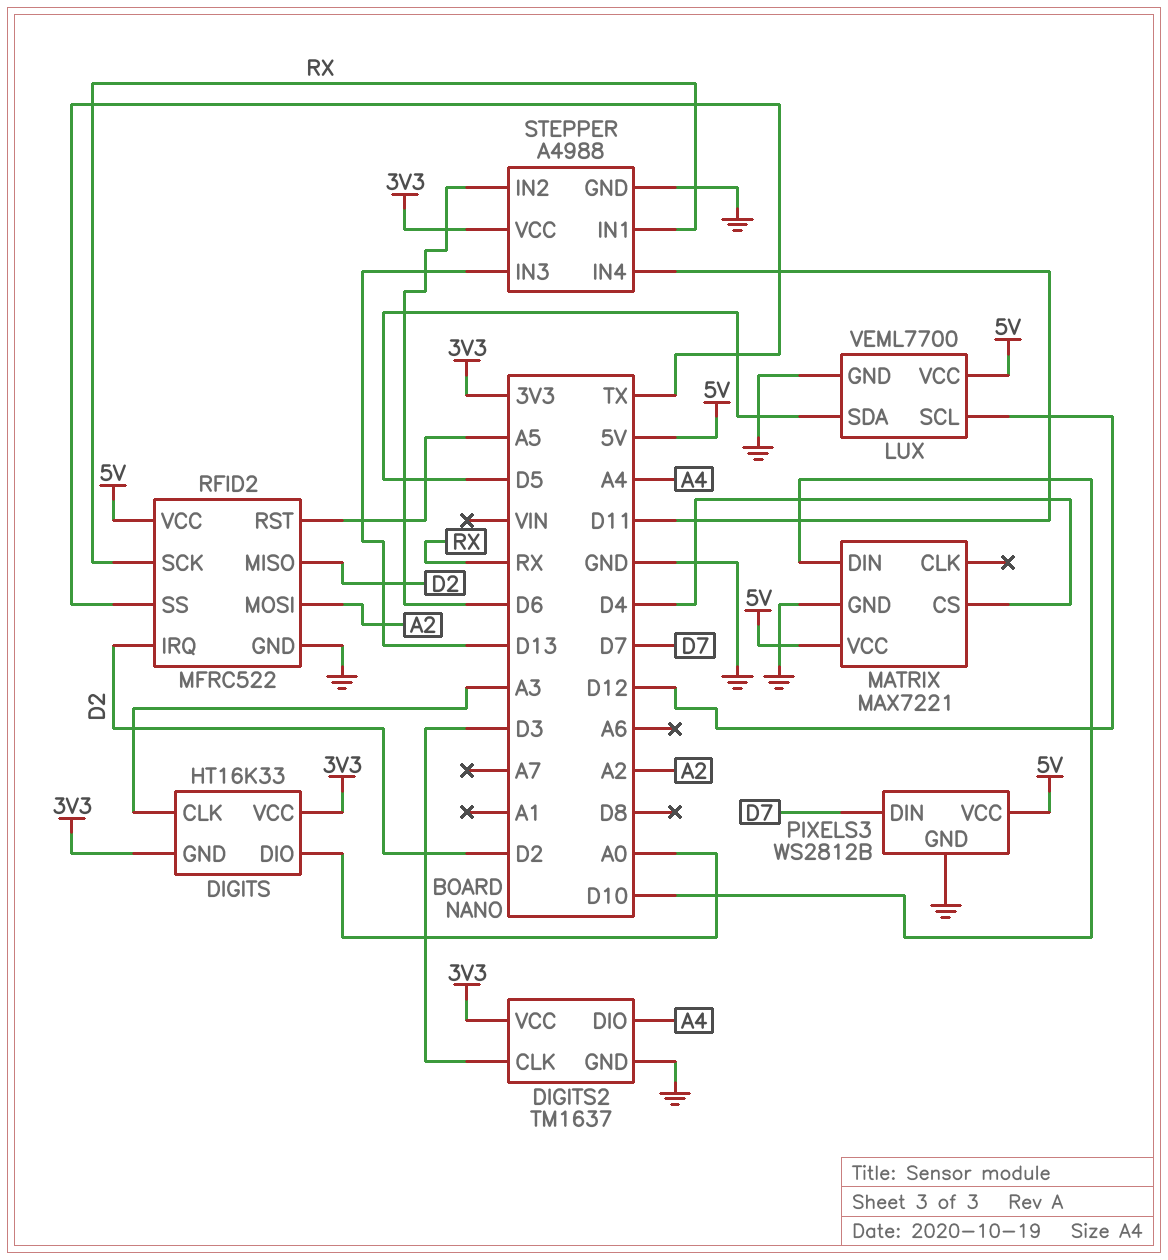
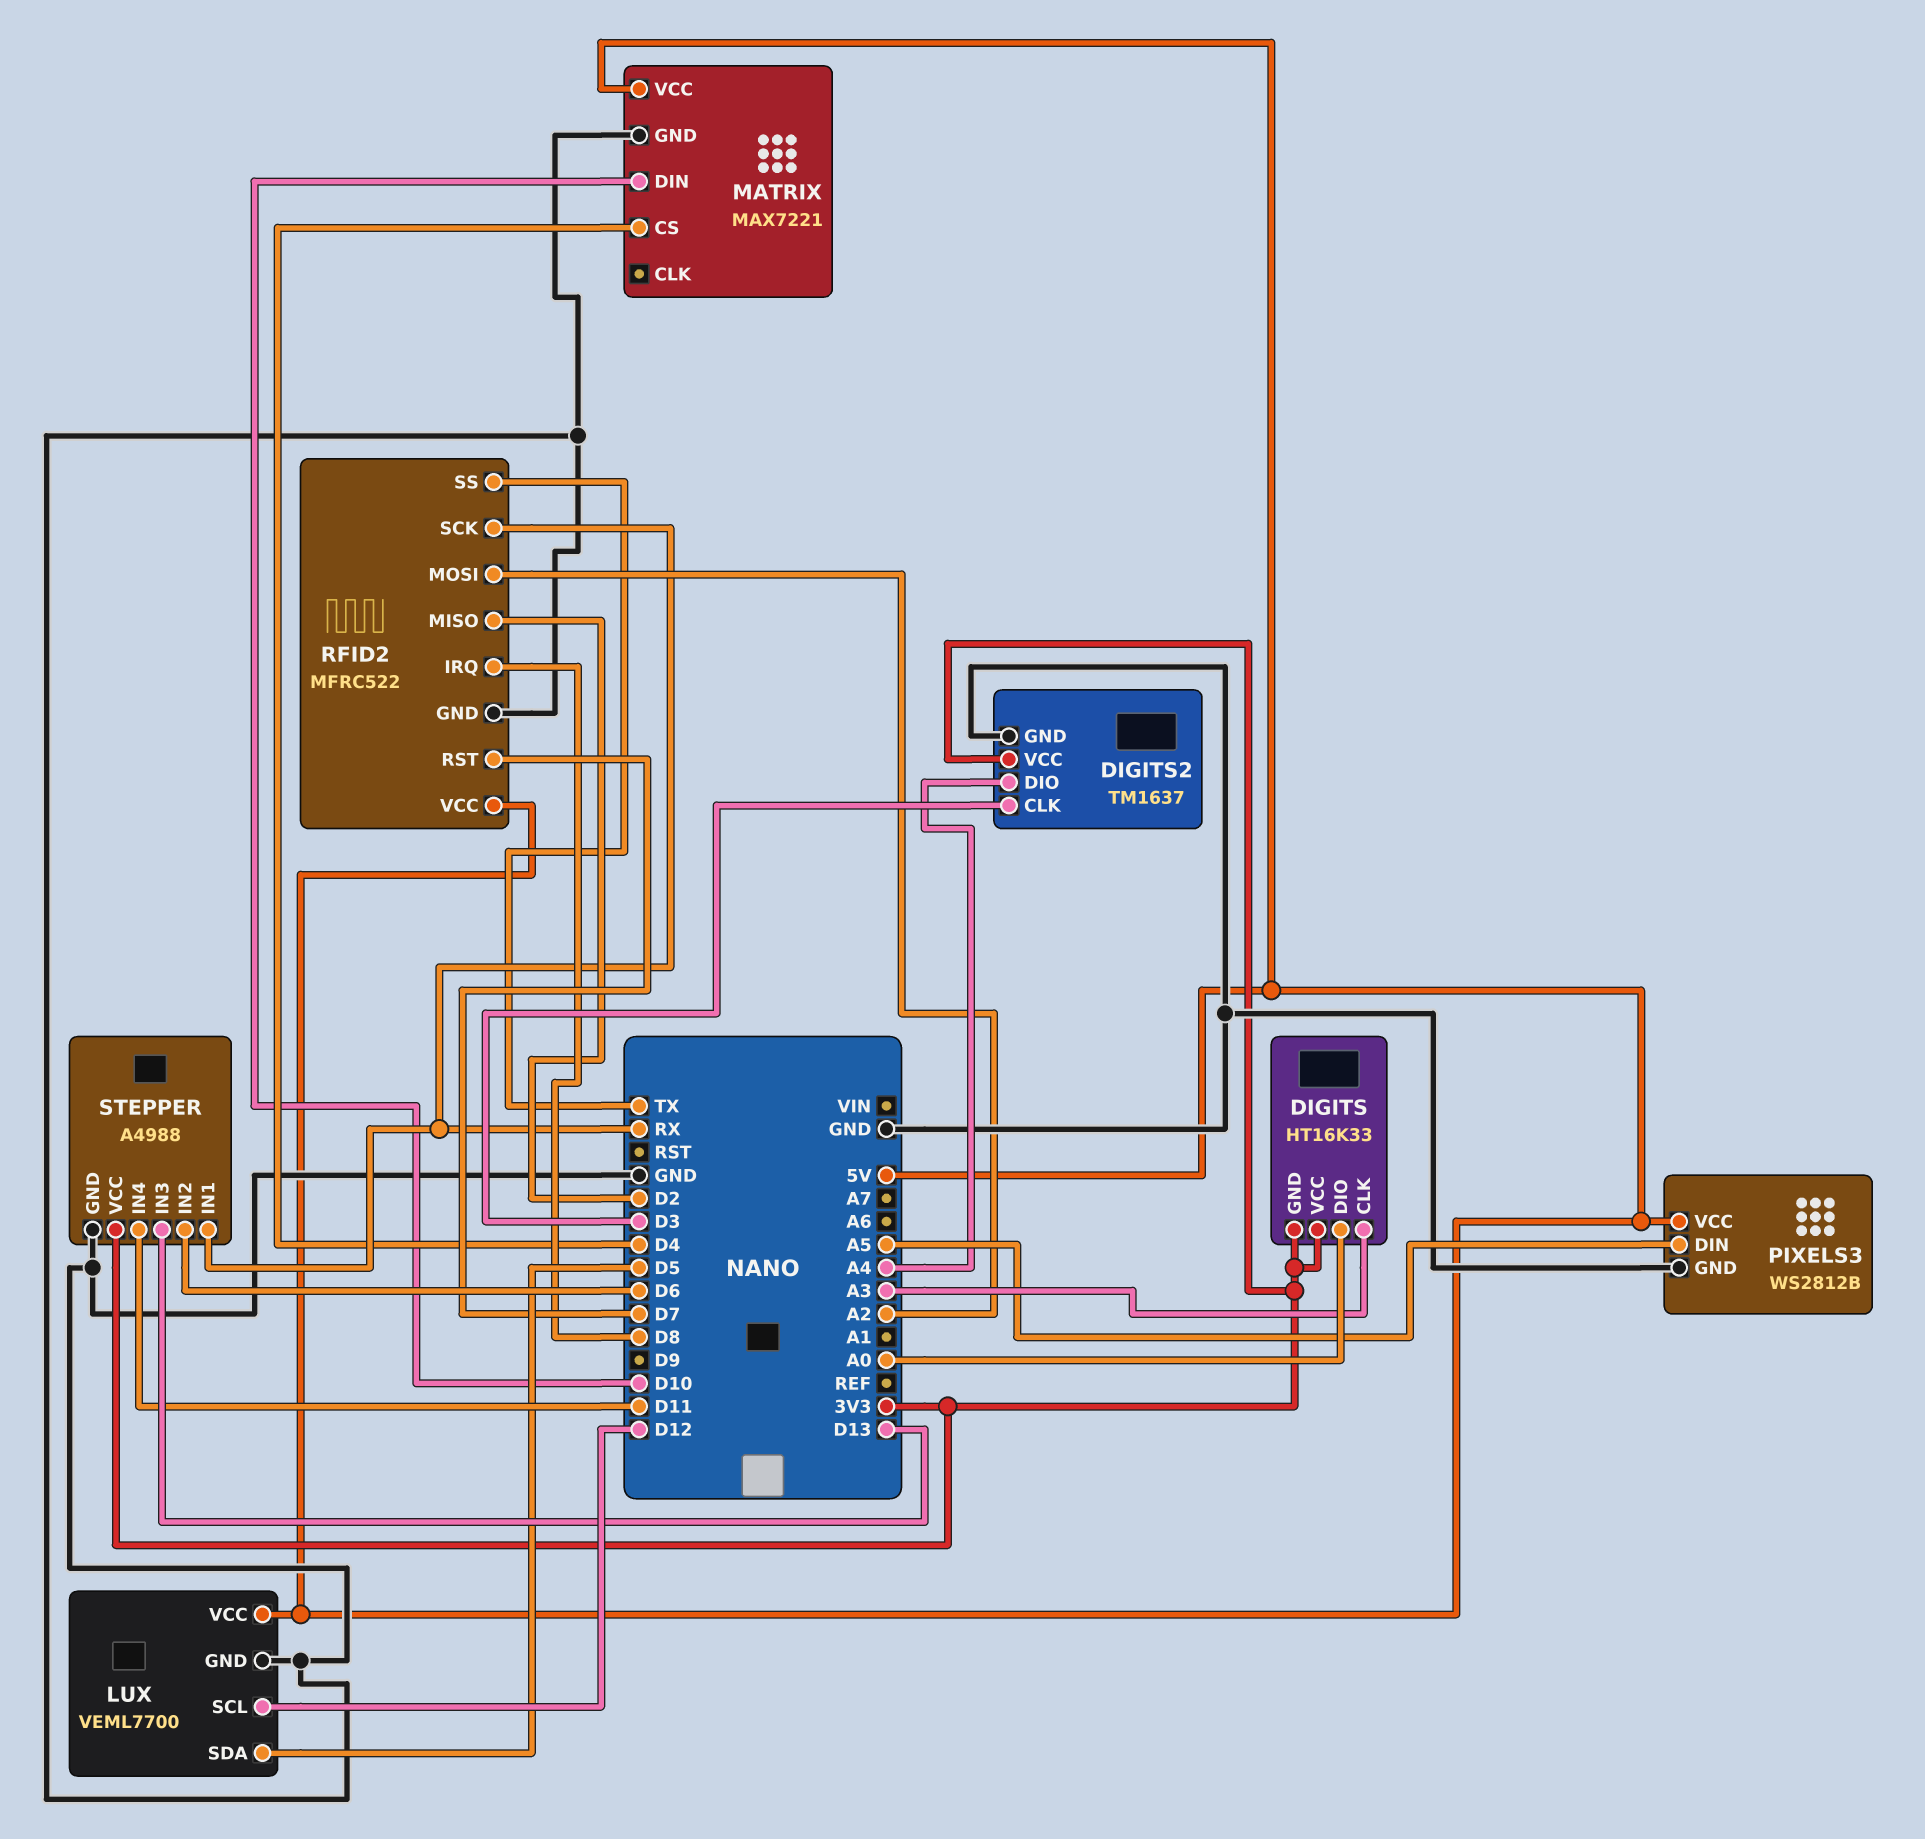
PIXELS3 pin DIN: D7 -> A5
RFID2 pin IRQ: D2 -> D8
RFID2 pin RST: A5 -> D7

